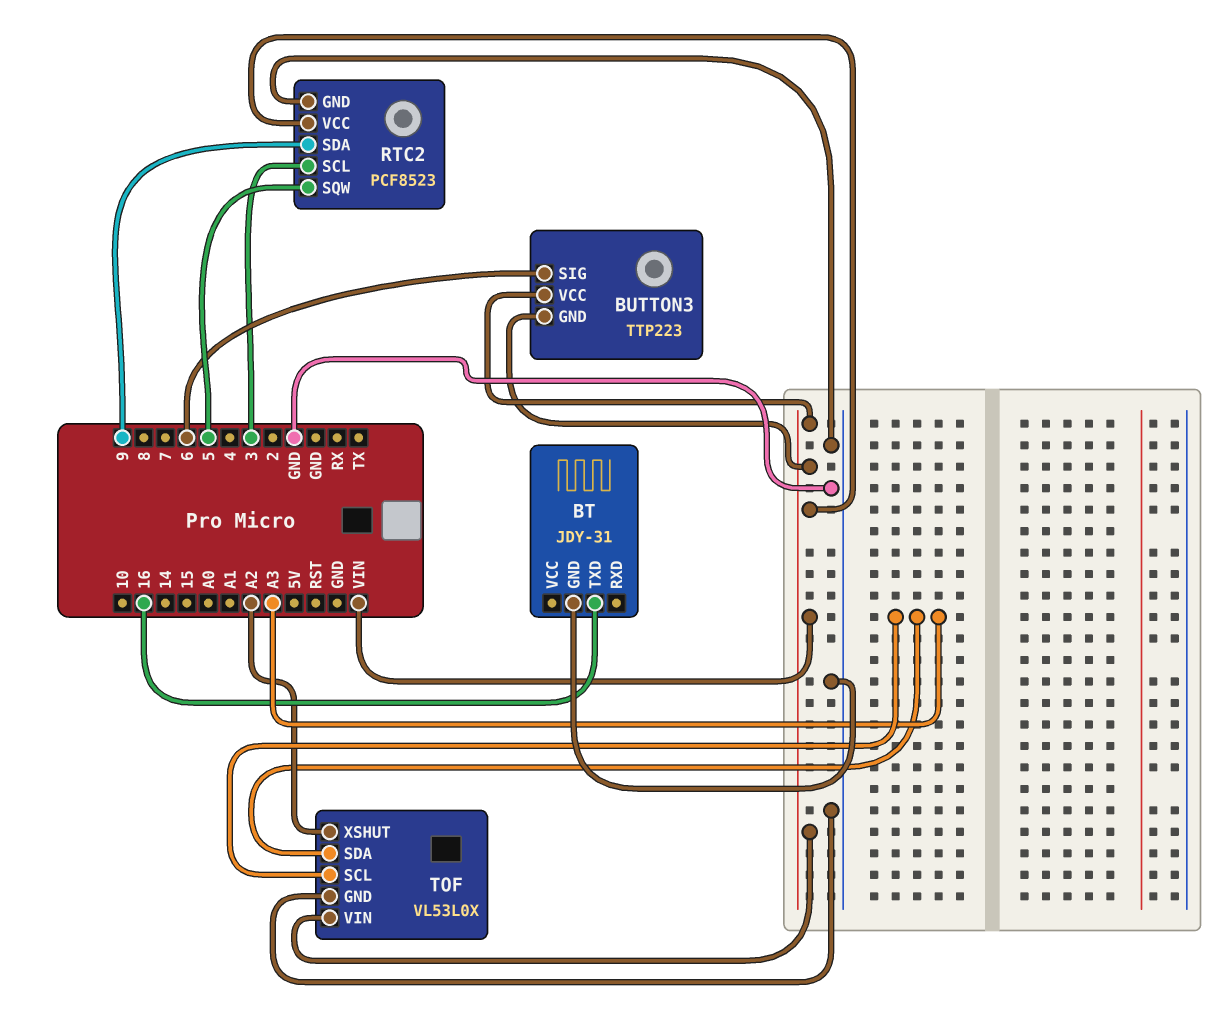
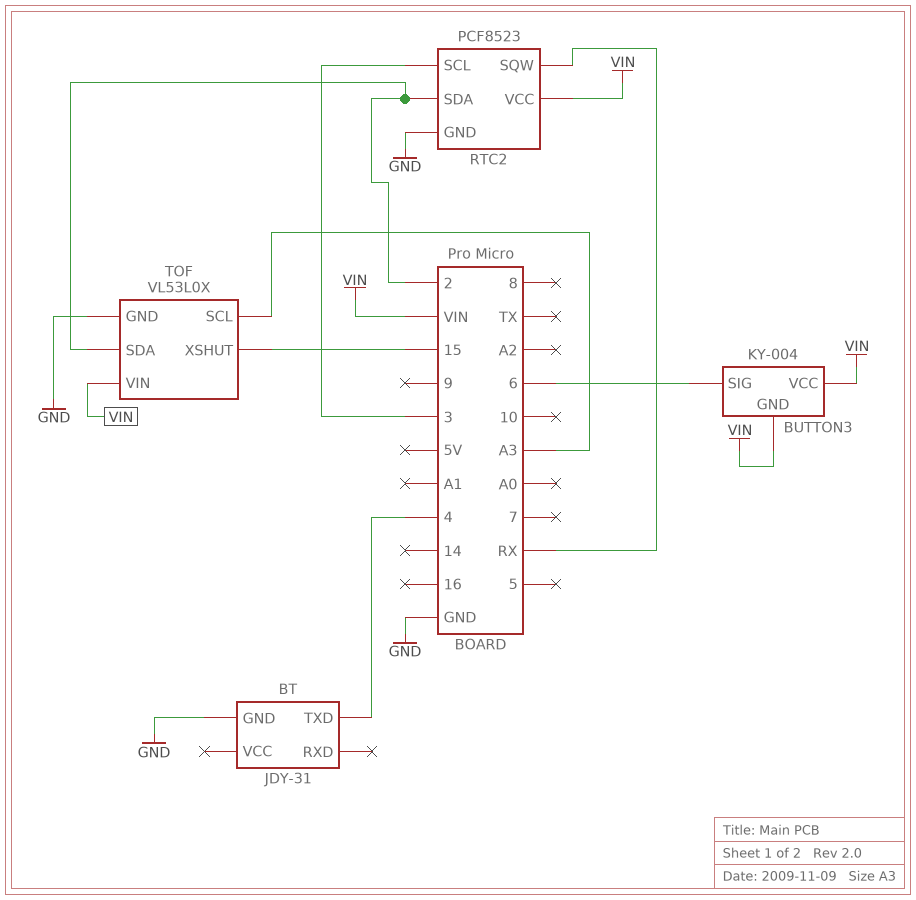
BT pin TXD: 16 -> 4
BUTTON3: TTP223 -> KY-004
RTC2 pin SDA: 9 -> 2
RTC2 pin SQW: 5 -> RX
TOF pin SDA: A3 -> 2
TOF pin XSHUT: A2 -> 15

